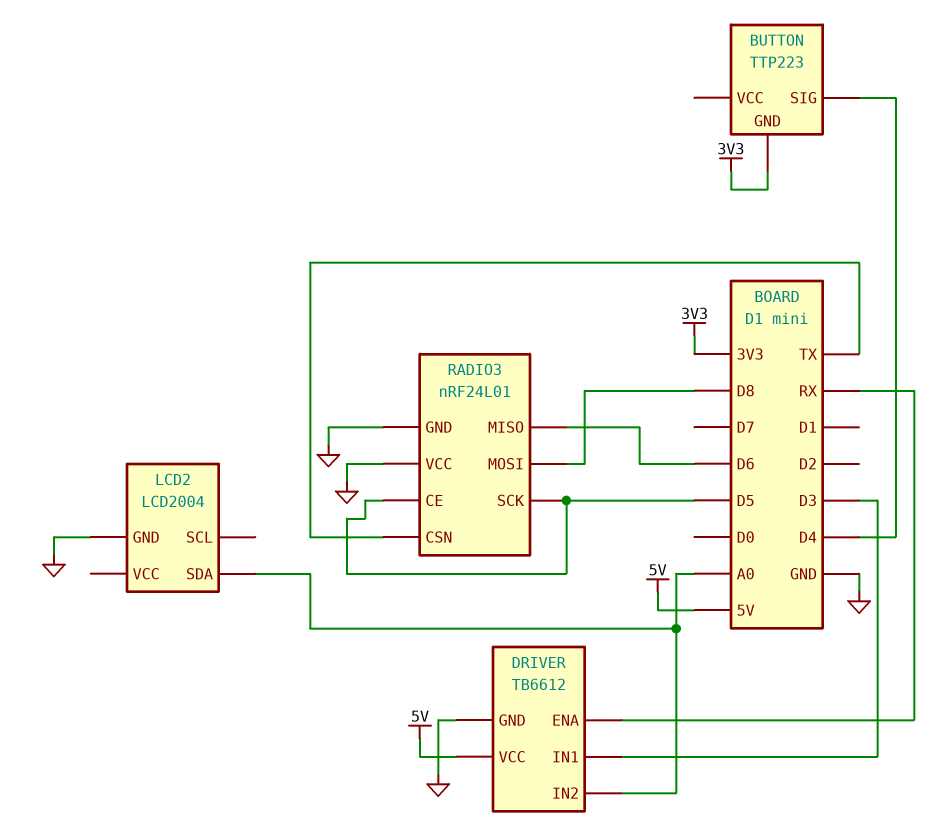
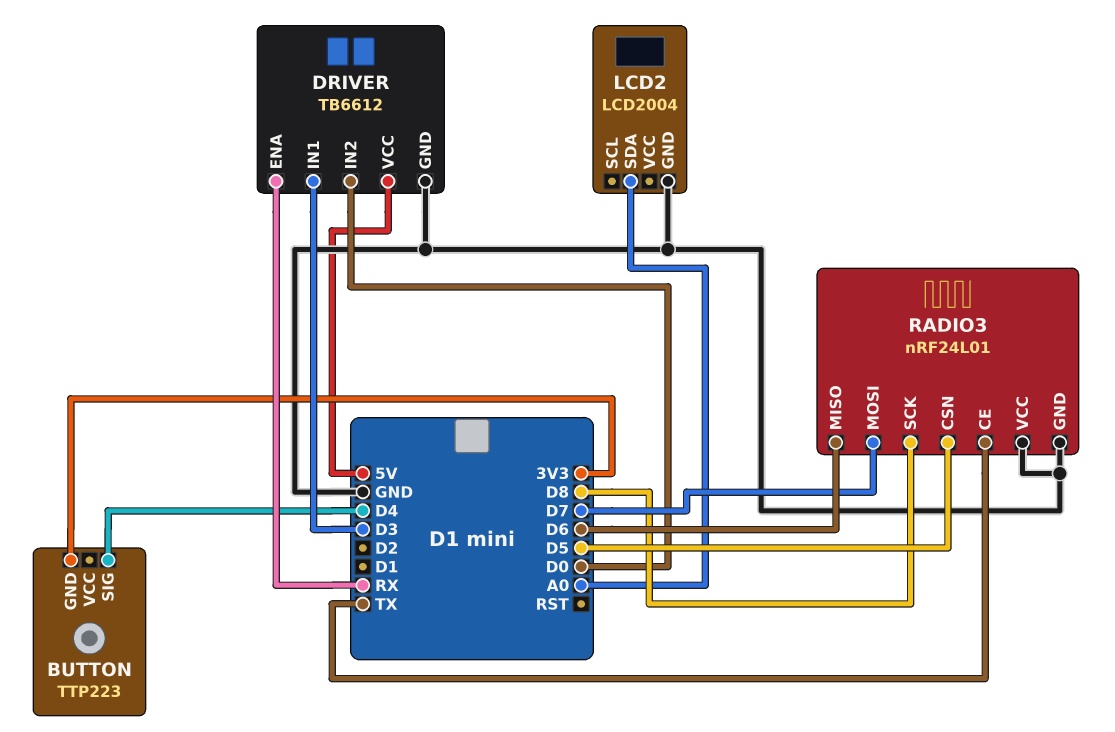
DRIVER pin IN2: A0 -> D0
RADIO3 pin CE: D5 -> TX
RADIO3 pin CSN: TX -> D5
RADIO3 pin MOSI: D8 -> D7
RADIO3 pin SCK: D5 -> D8

